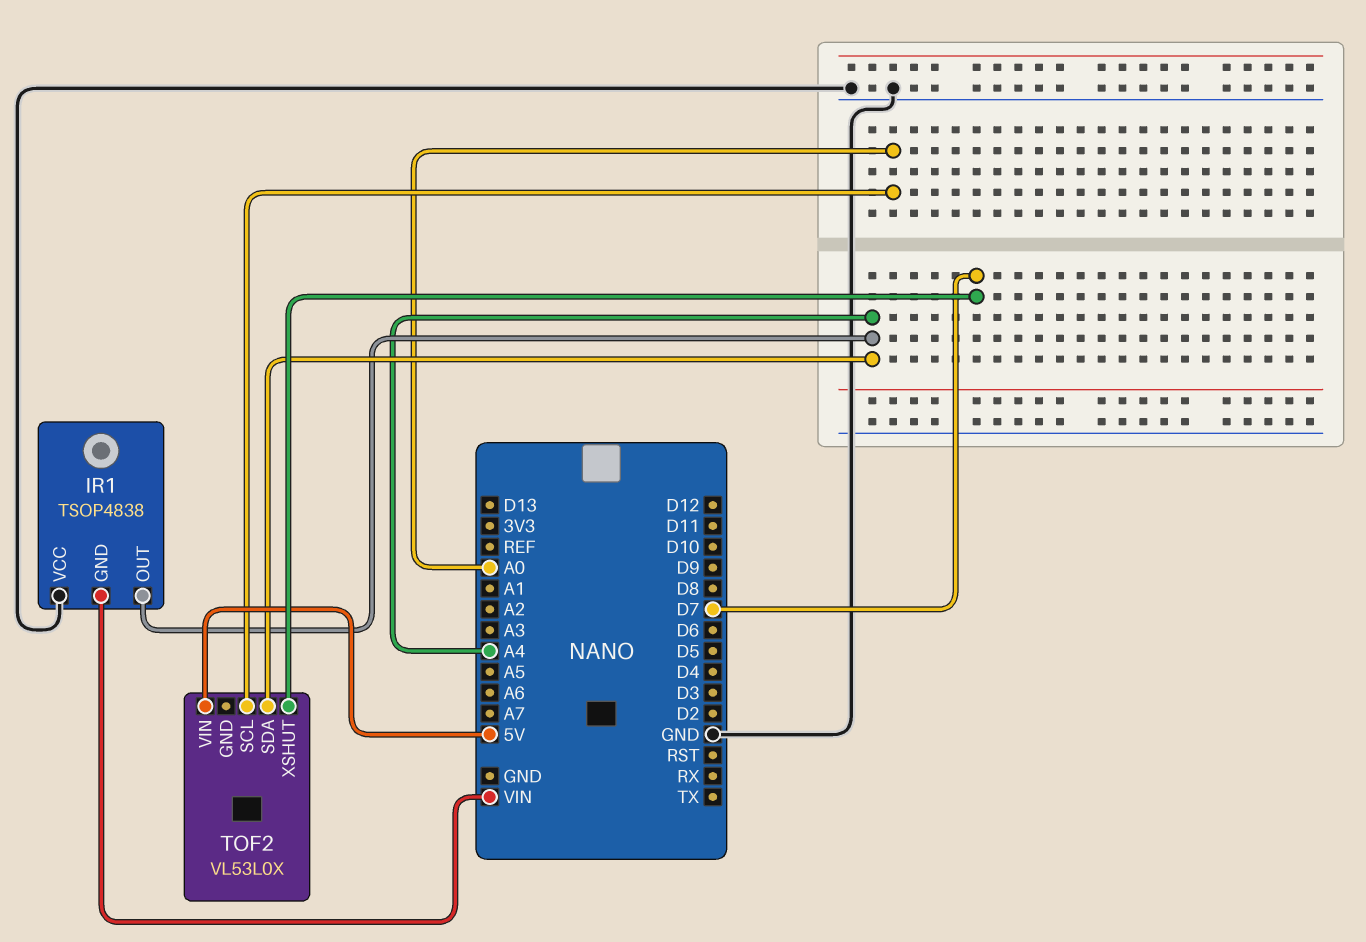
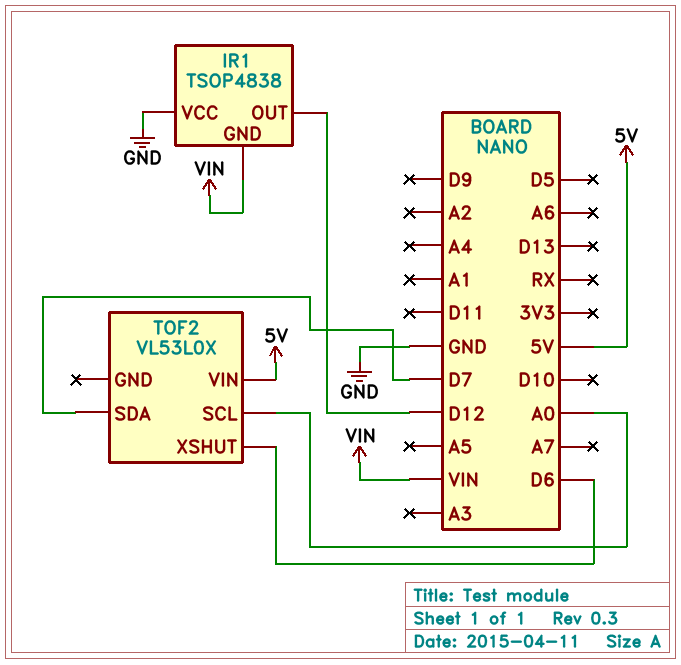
IR1 pin OUT: A4 -> D12
TOF2 pin SDA: A4 -> D7
TOF2 pin XSHUT: D7 -> D6

